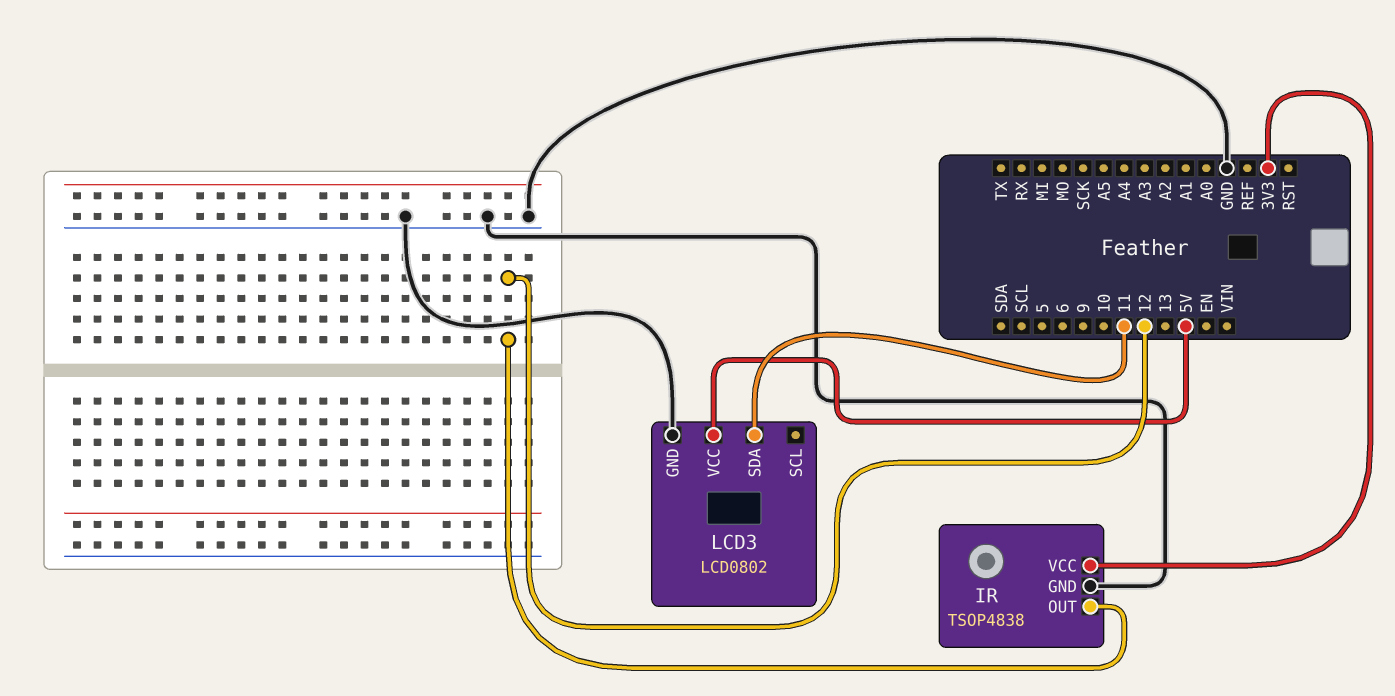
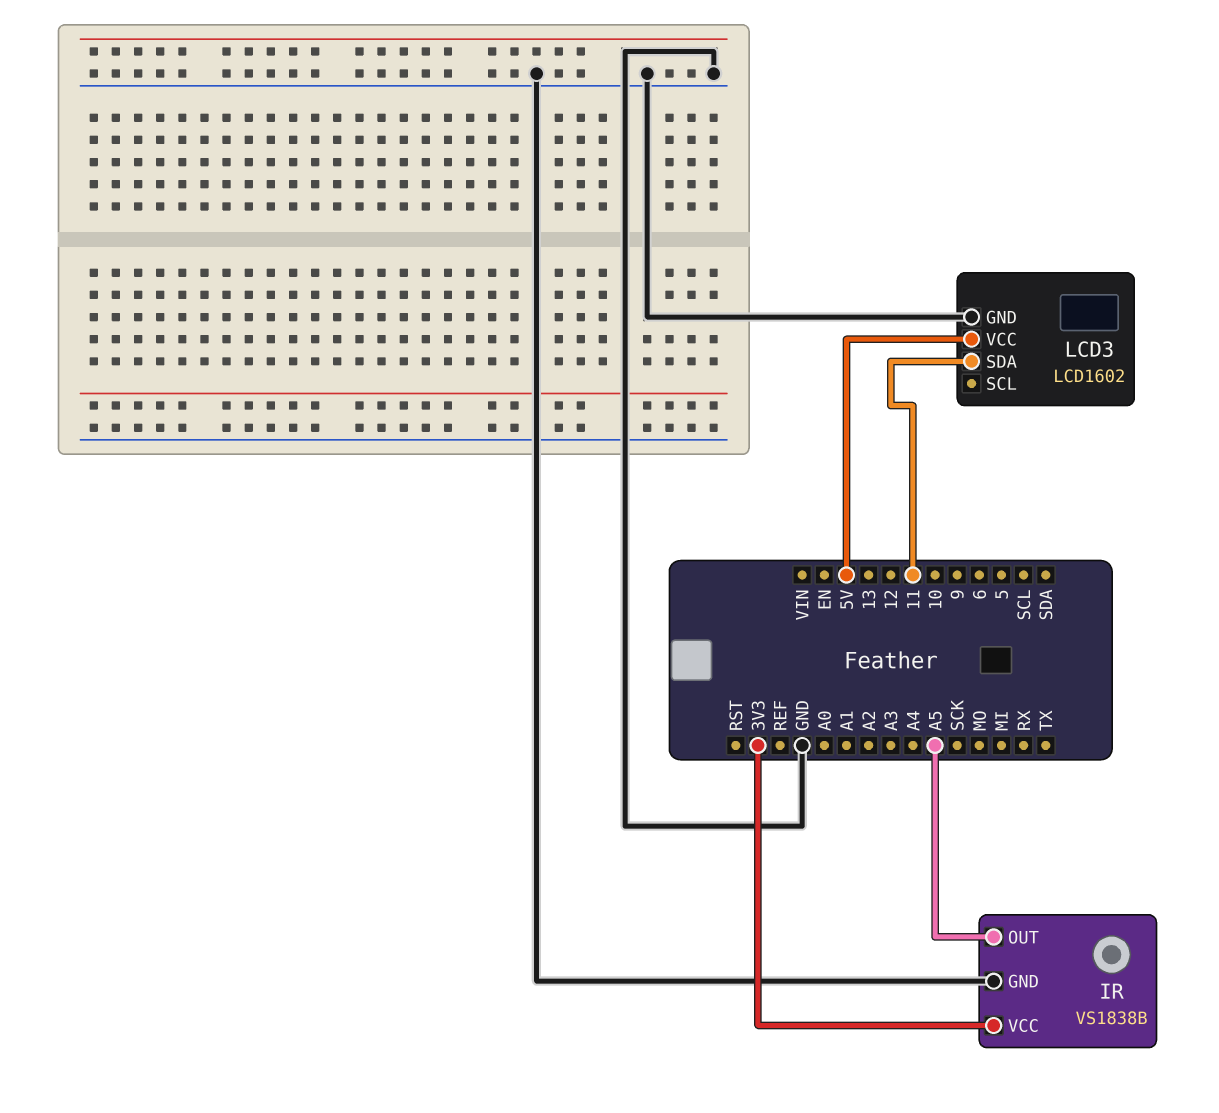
IR: TSOP4838 -> VS1838B
IR pin OUT: 12 -> A5
LCD3: LCD0802 -> LCD1602

